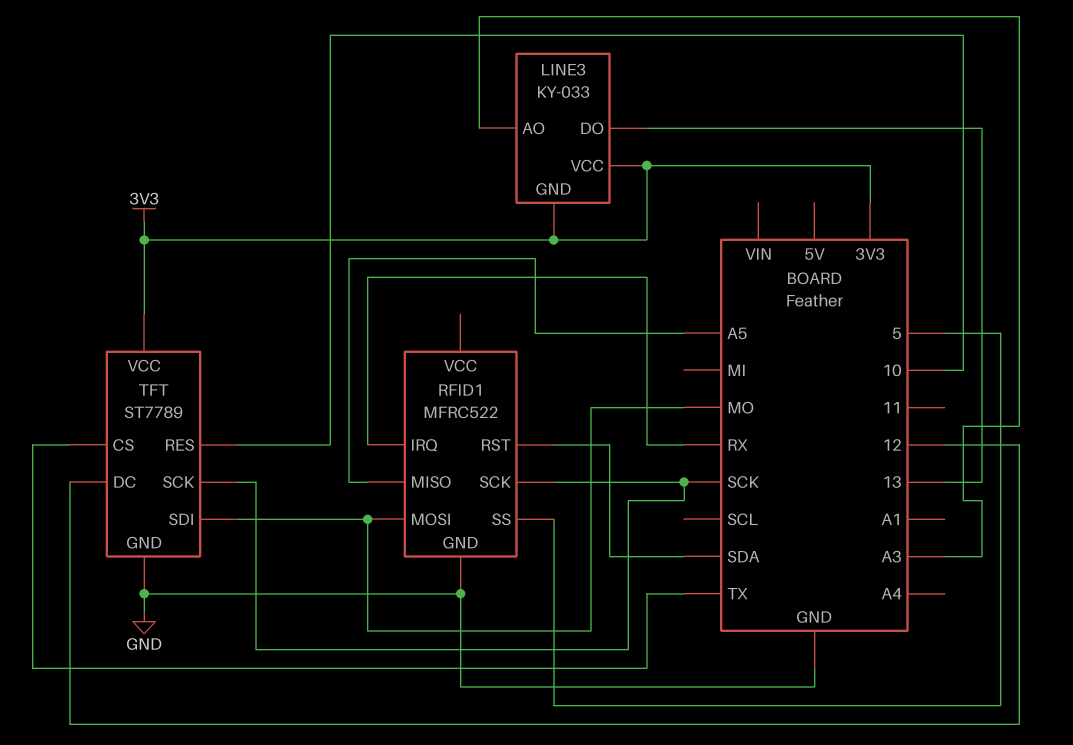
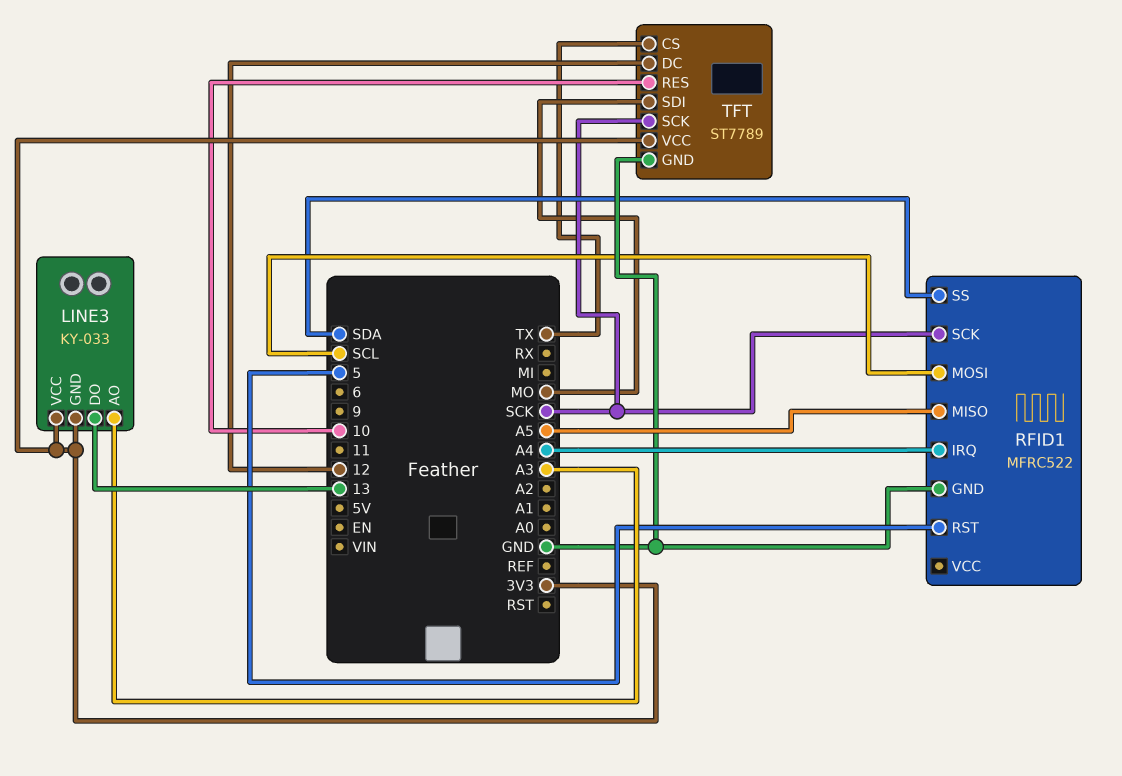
RFID1 pin IRQ: RX -> A4
RFID1 pin MOSI: MO -> SCL
RFID1 pin RST: SDA -> 5
RFID1 pin SS: 5 -> SDA

